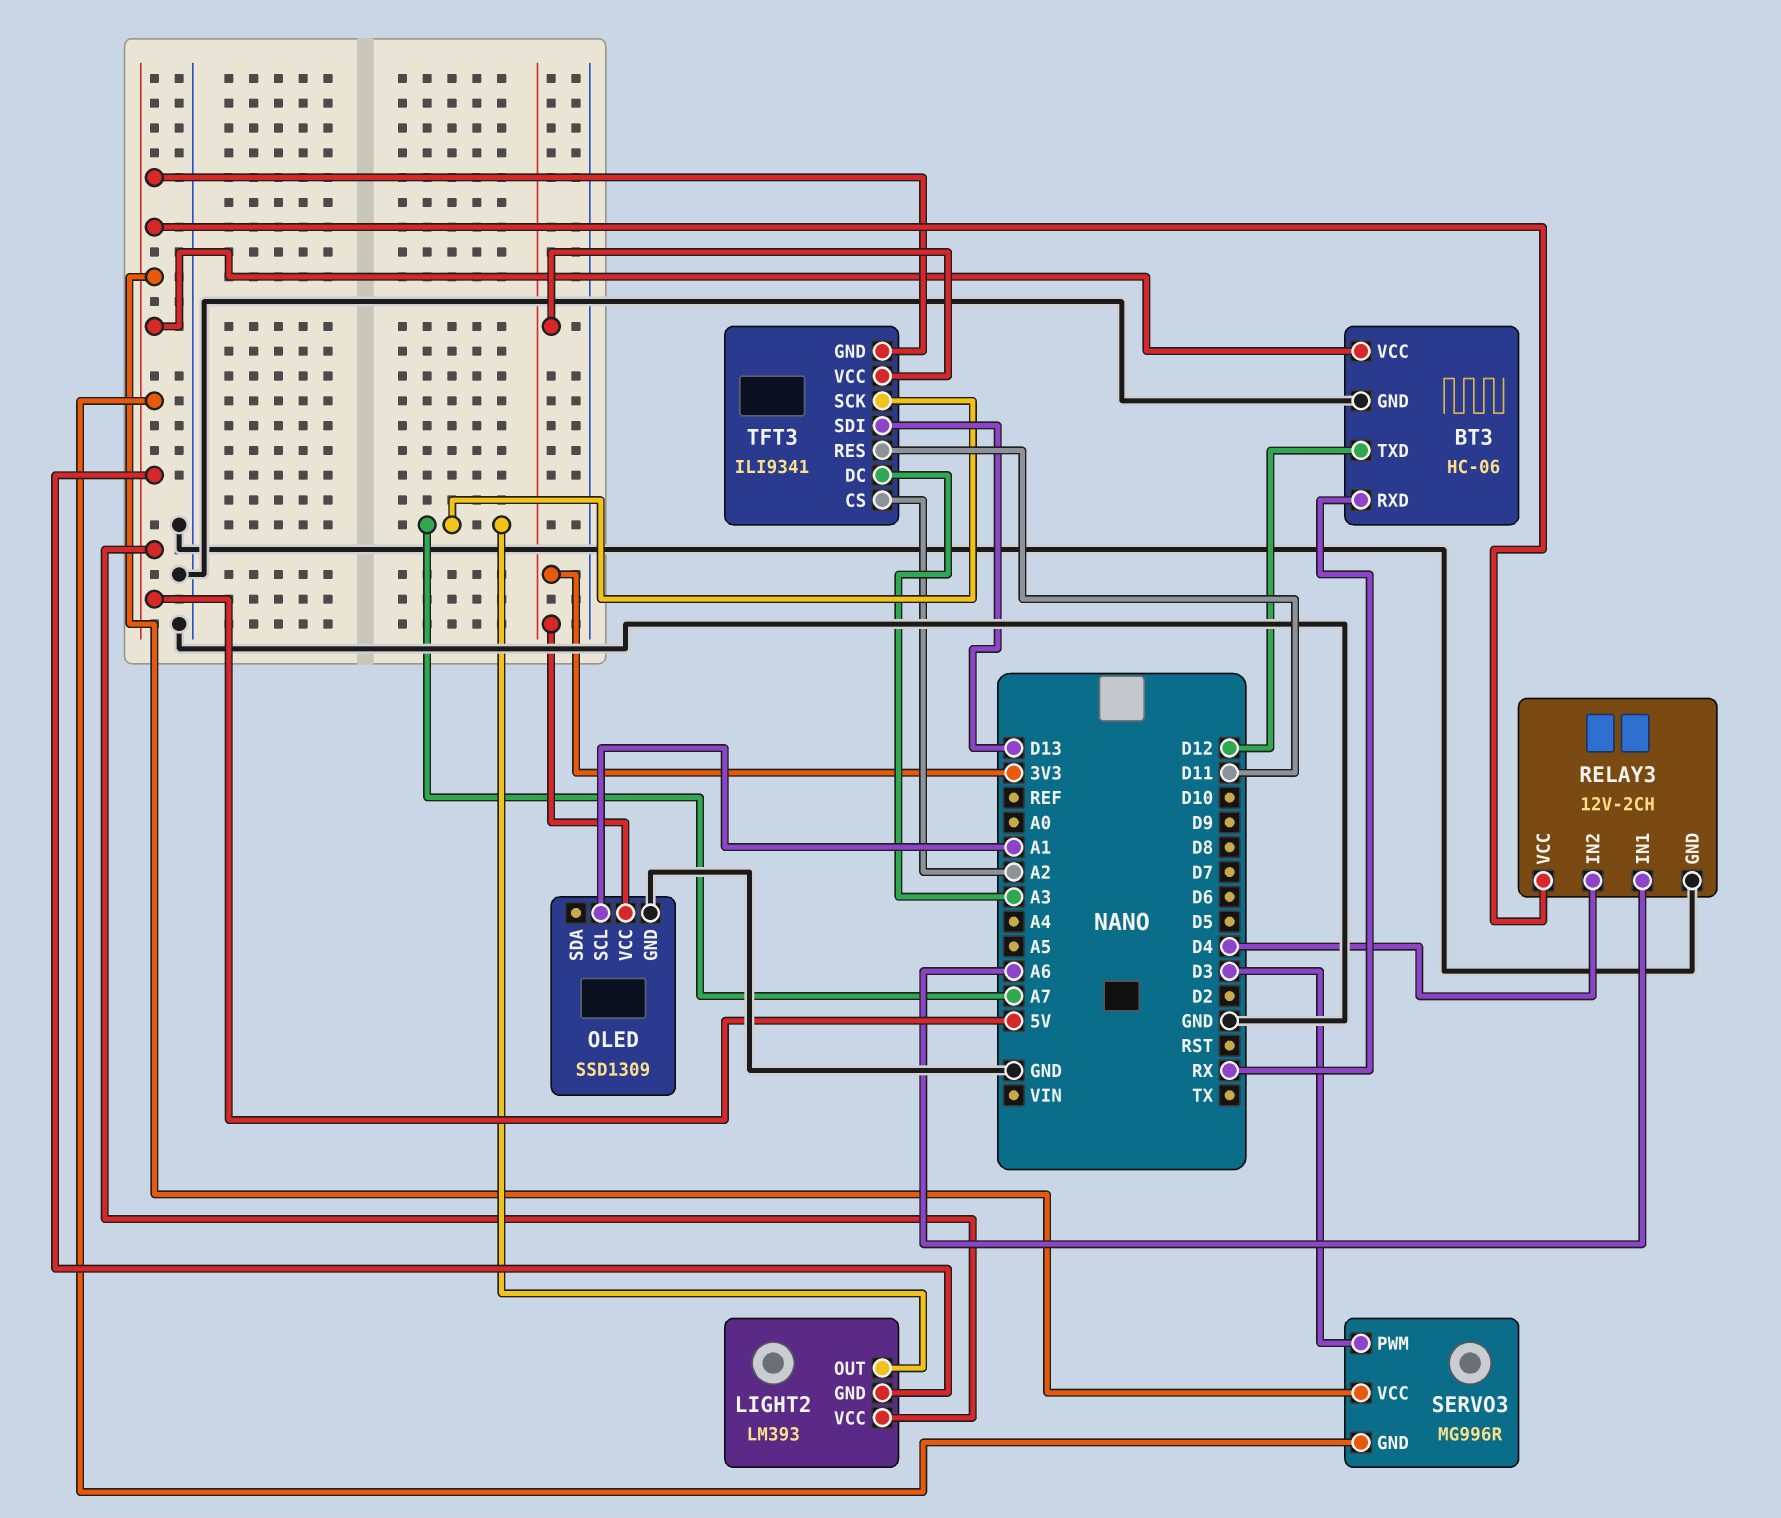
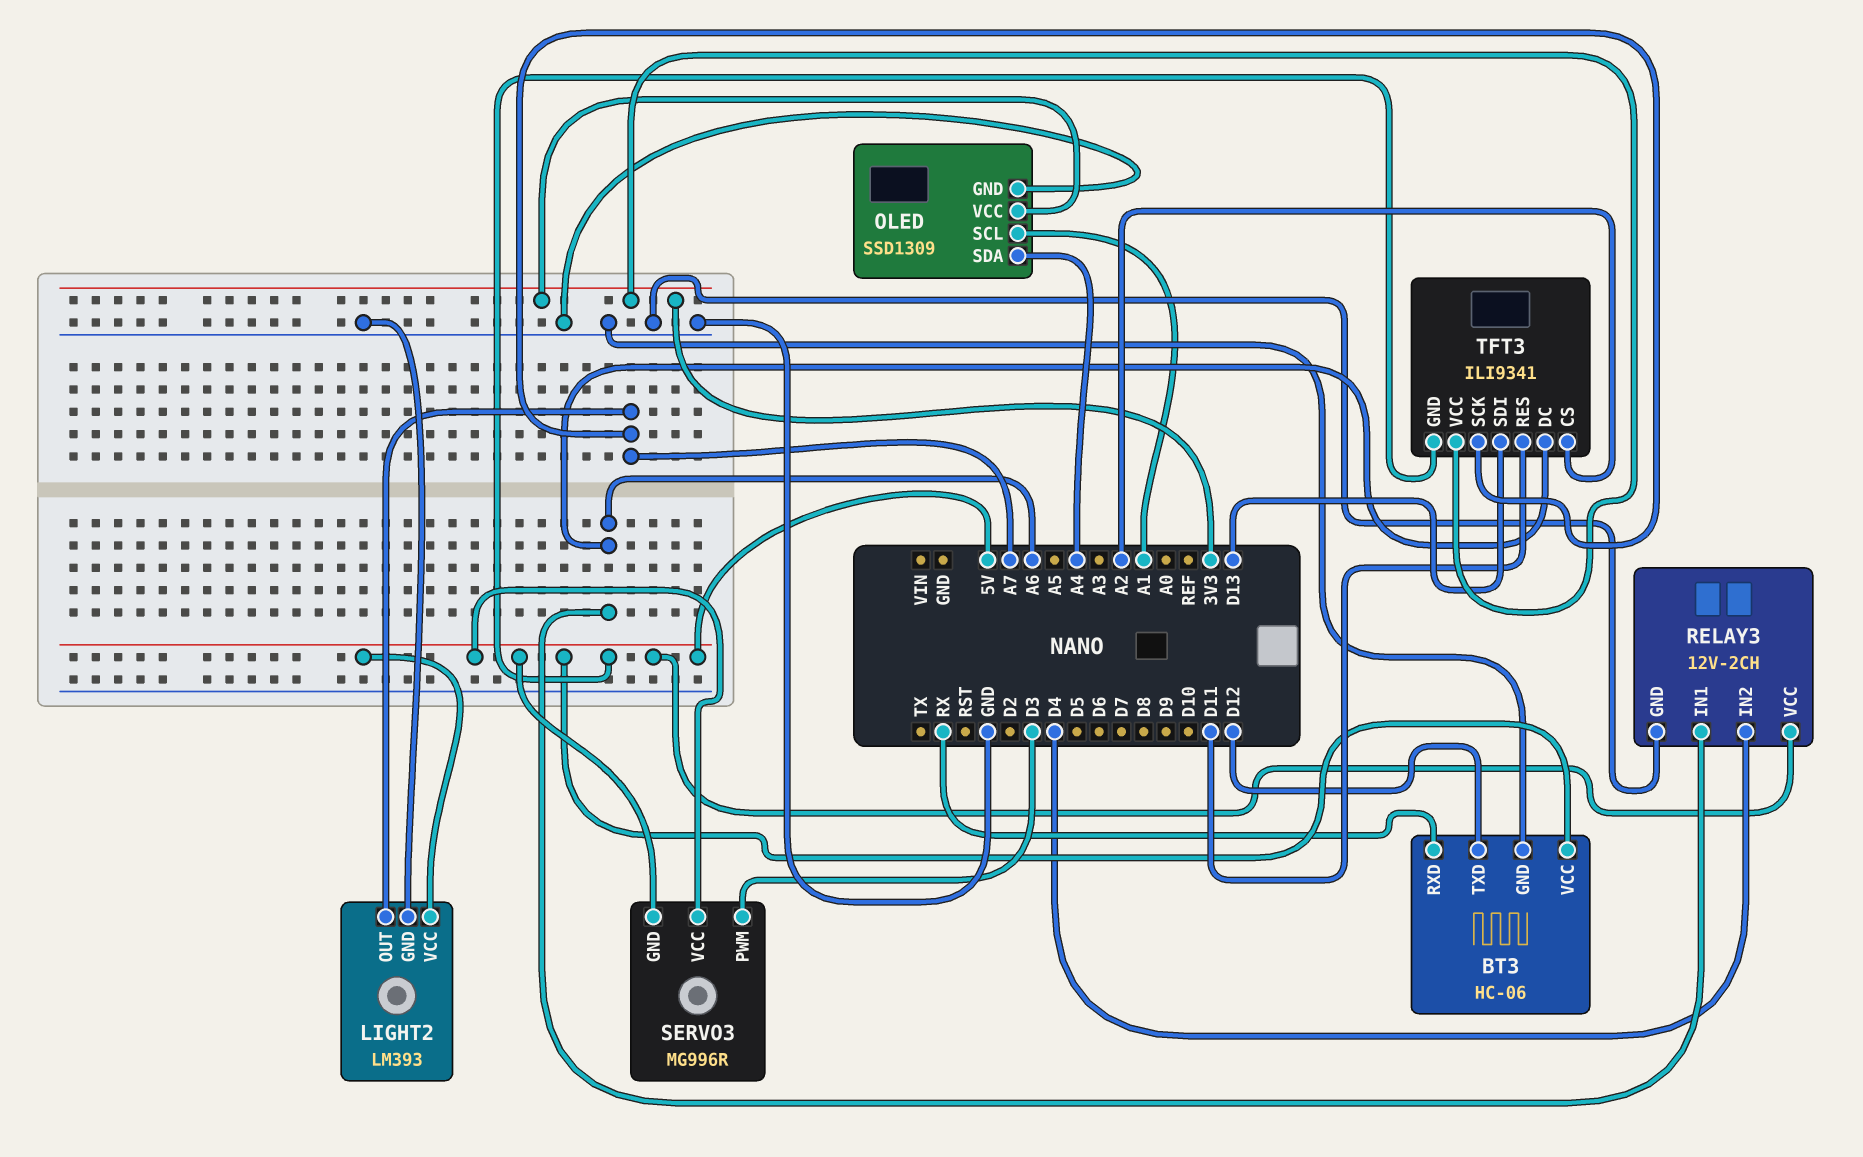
LIGHT2 pin GND: 5V -> GND
OLED pin SDA: none -> A4
TFT3 pin DC: A3 -> A6

